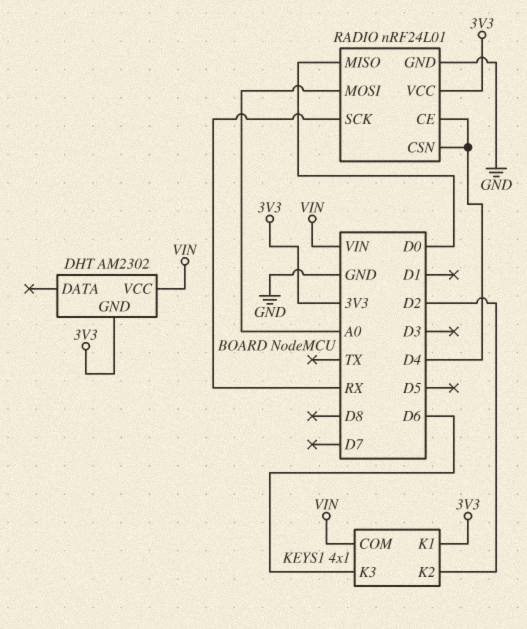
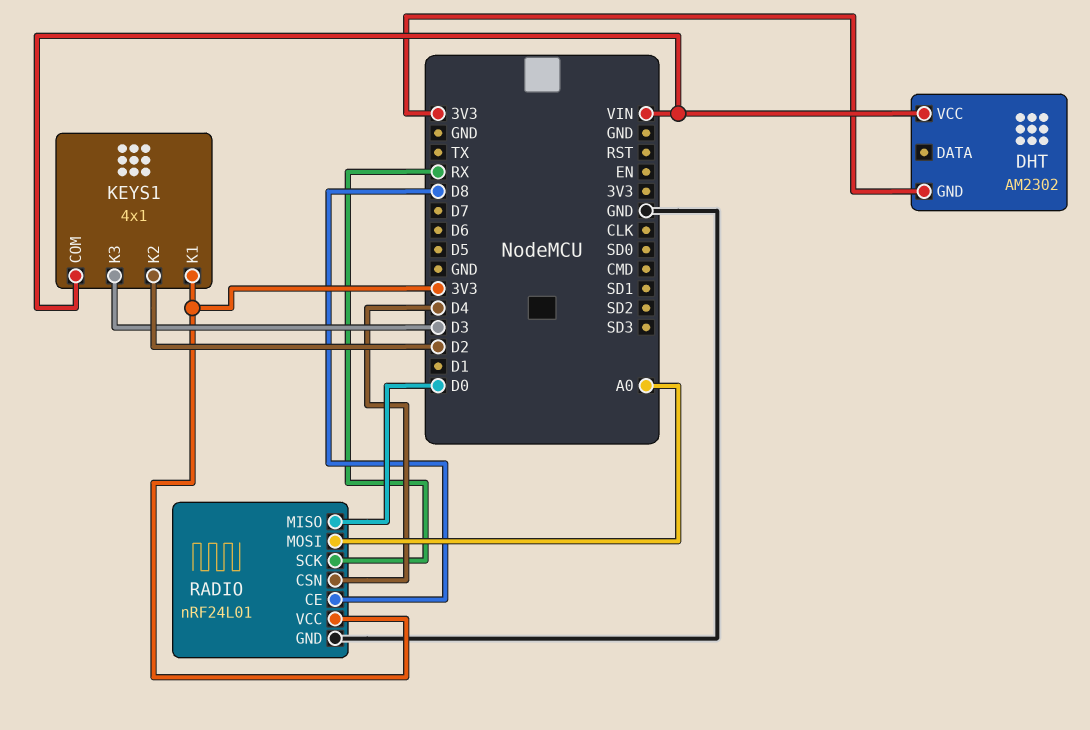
KEYS1 pin K3: D6 -> D3
RADIO pin CE: D4 -> D8

